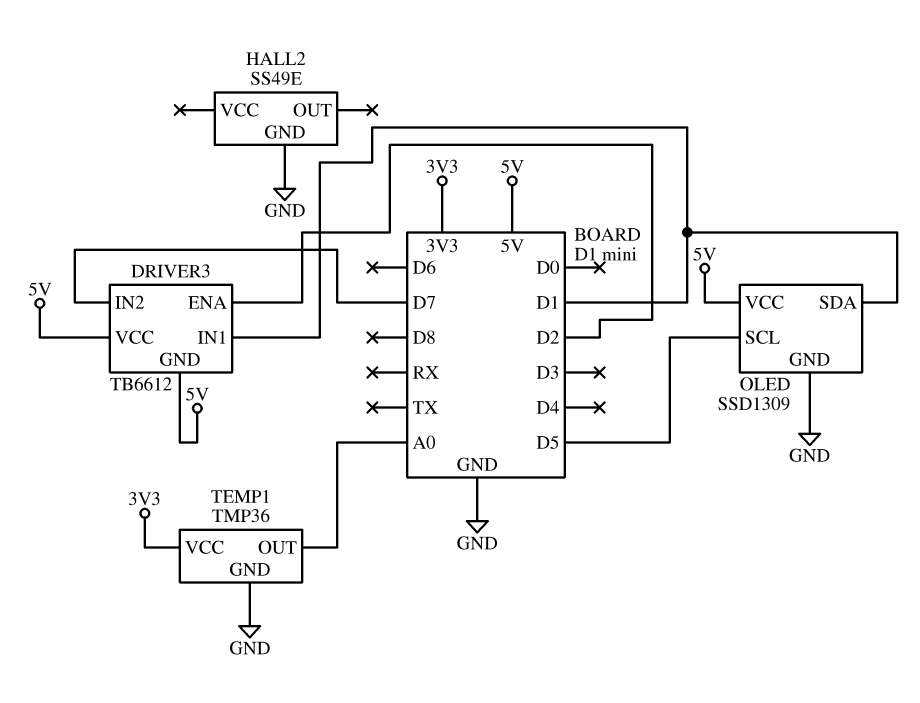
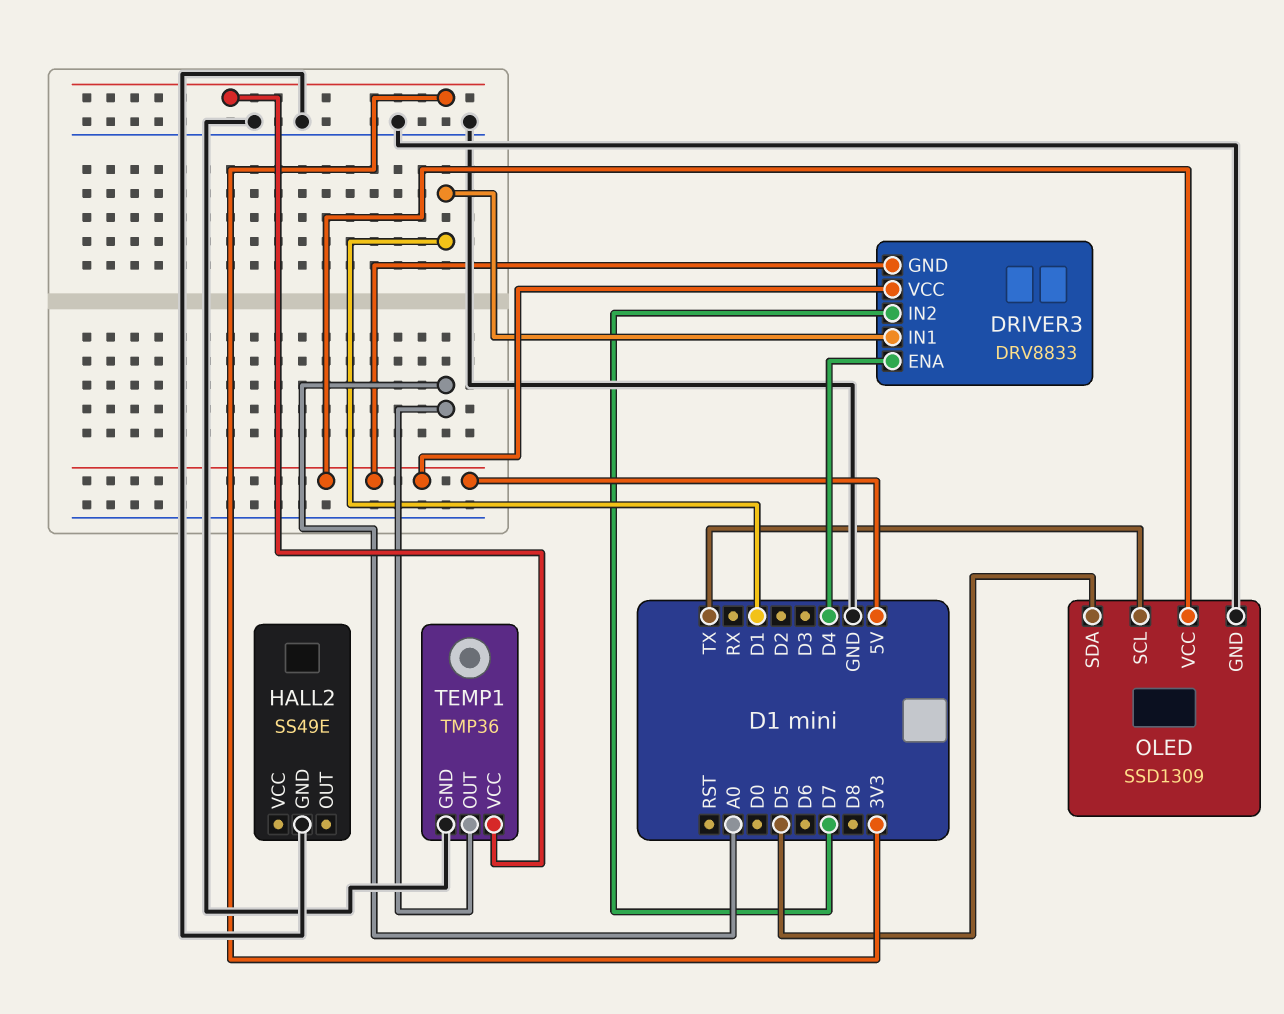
DRIVER3: TB6612 -> DRV8833
DRIVER3 pin ENA: D2 -> D4
OLED pin SCL: D5 -> TX
OLED pin SDA: D1 -> D5

